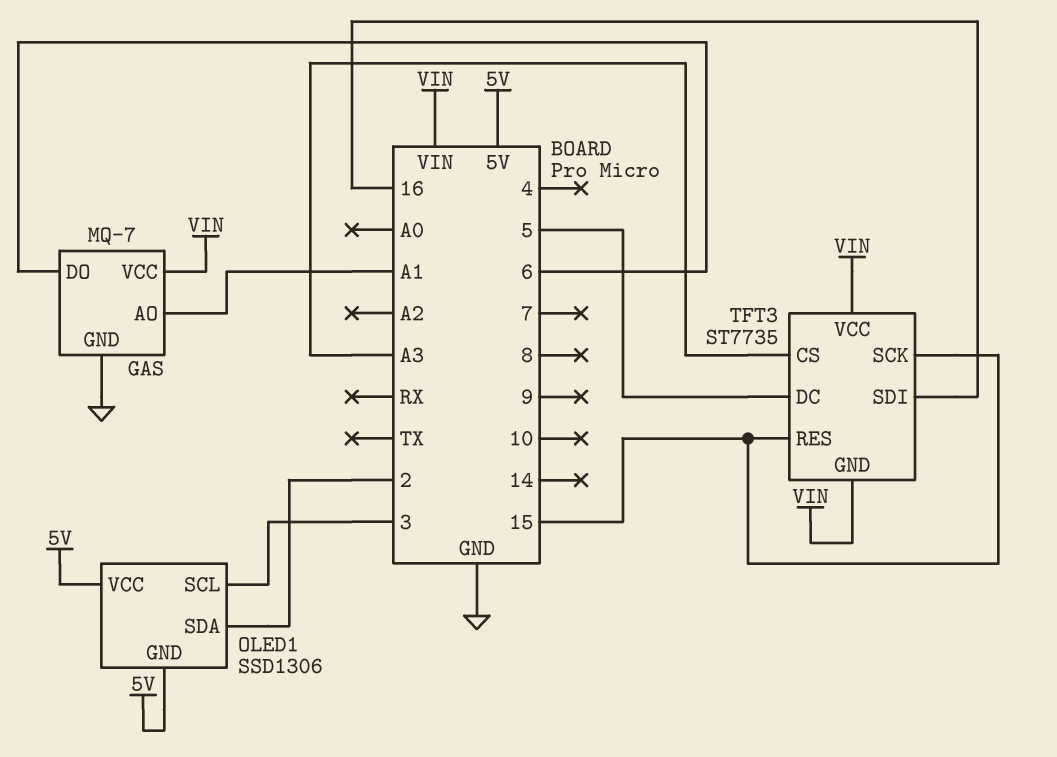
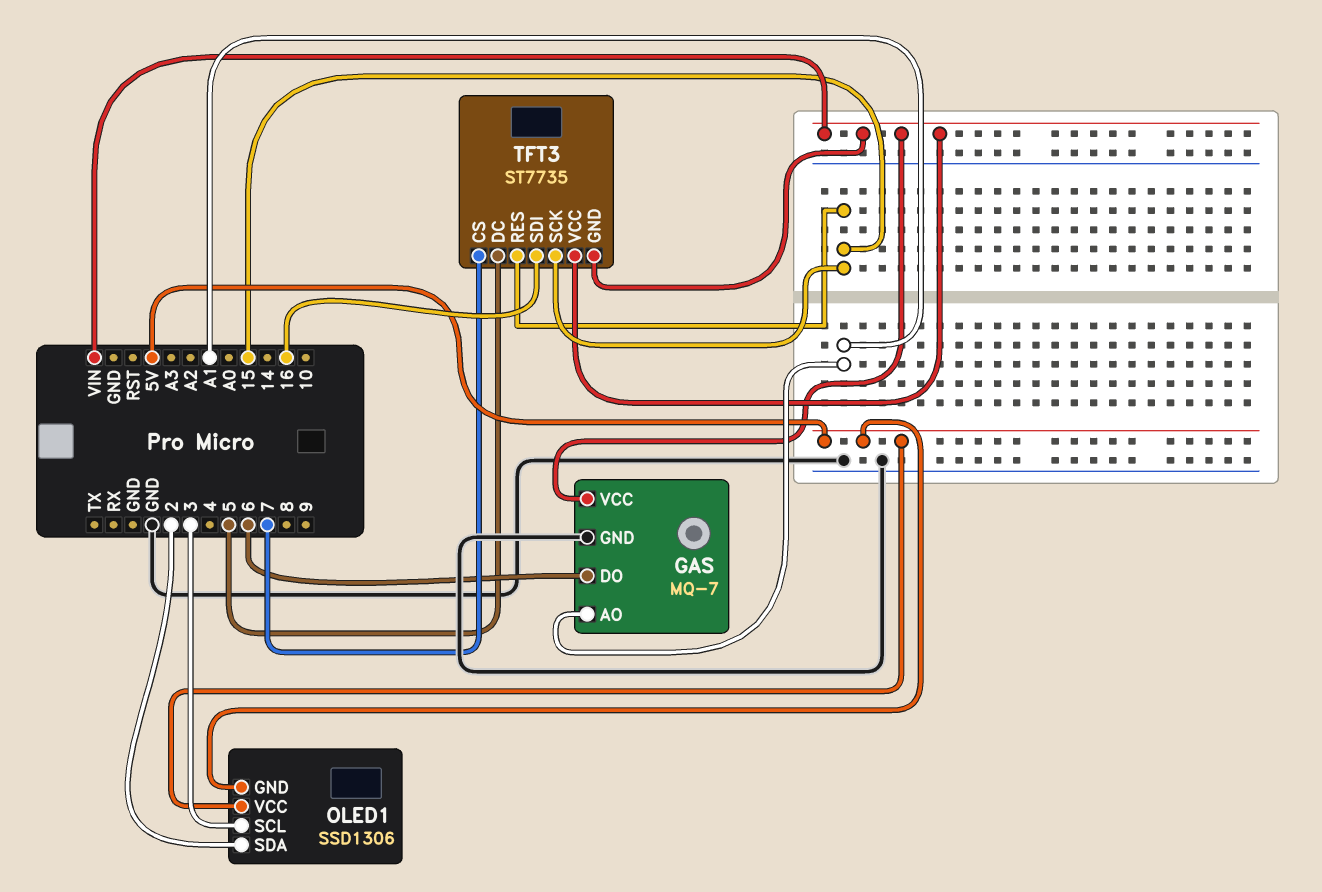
TFT3 pin CS: A3 -> 7

